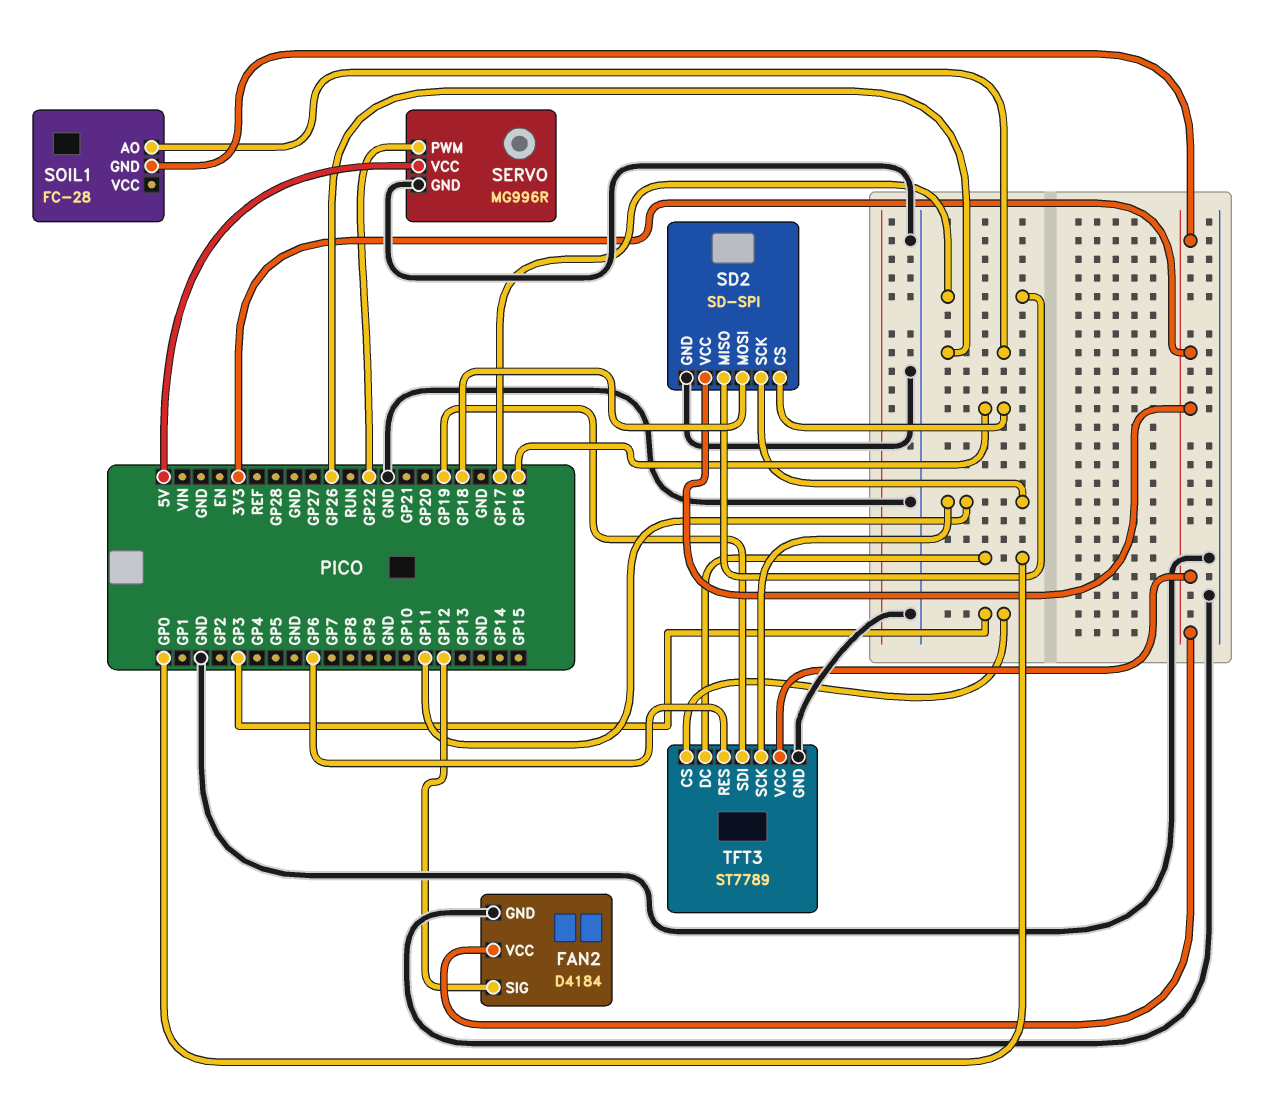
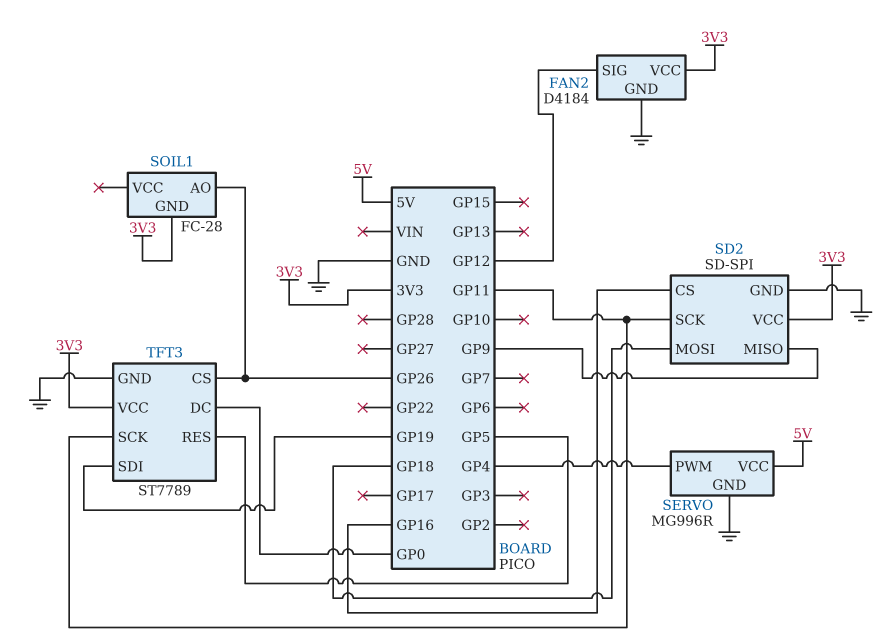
SD2 pin MISO: GP17 -> GP9
SERVO pin PWM: GP22 -> GP4
TFT3 pin CS: GP3 -> GP26
TFT3 pin RES: GP6 -> GP5

